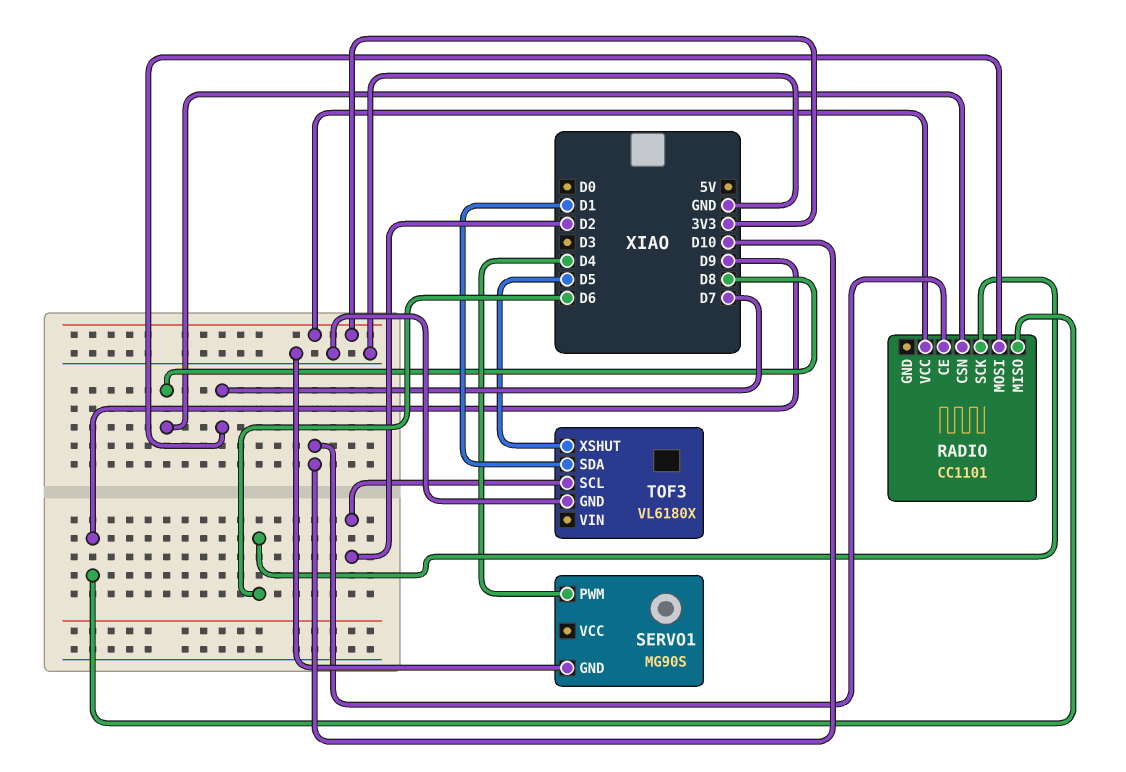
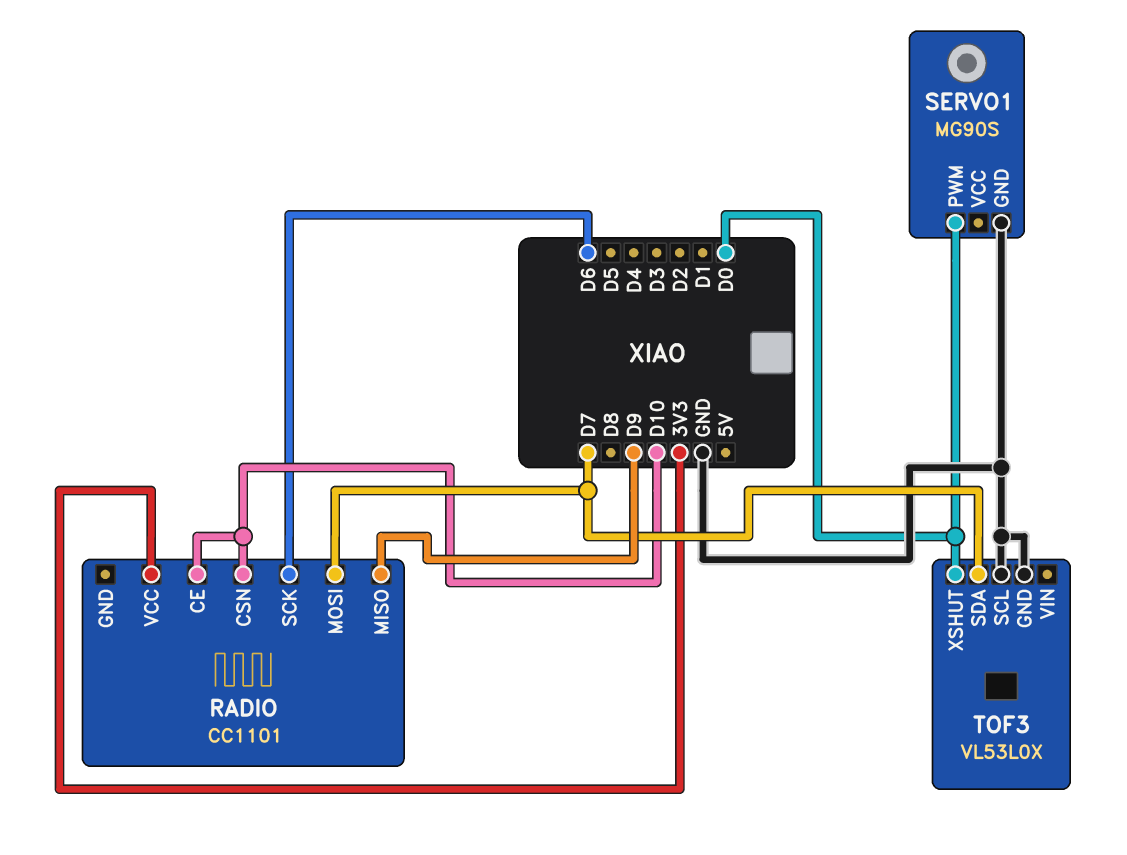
RADIO pin CSN: D8 -> D10
SERVO1 pin PWM: D4 -> D0
TOF3: VL6180X -> VL53L0X
TOF3 pin SCL: D2 -> GND
TOF3 pin SDA: D1 -> D7
TOF3 pin XSHUT: D5 -> D0

